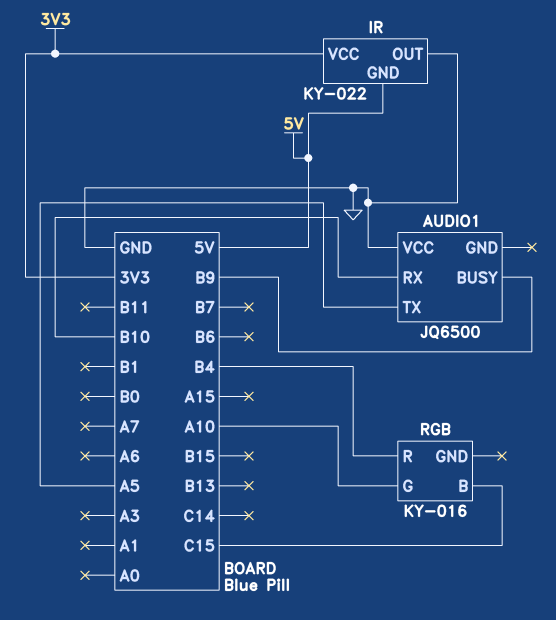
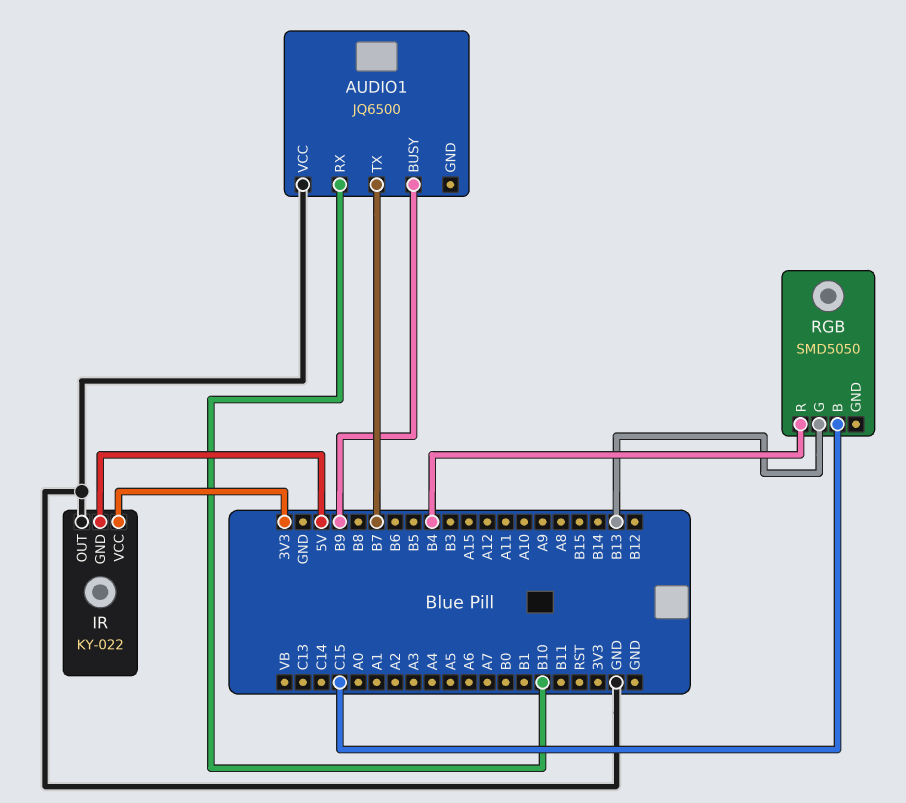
AUDIO1 pin TX: A5 -> B7
RGB: KY-016 -> SMD5050
RGB pin G: A10 -> B13

